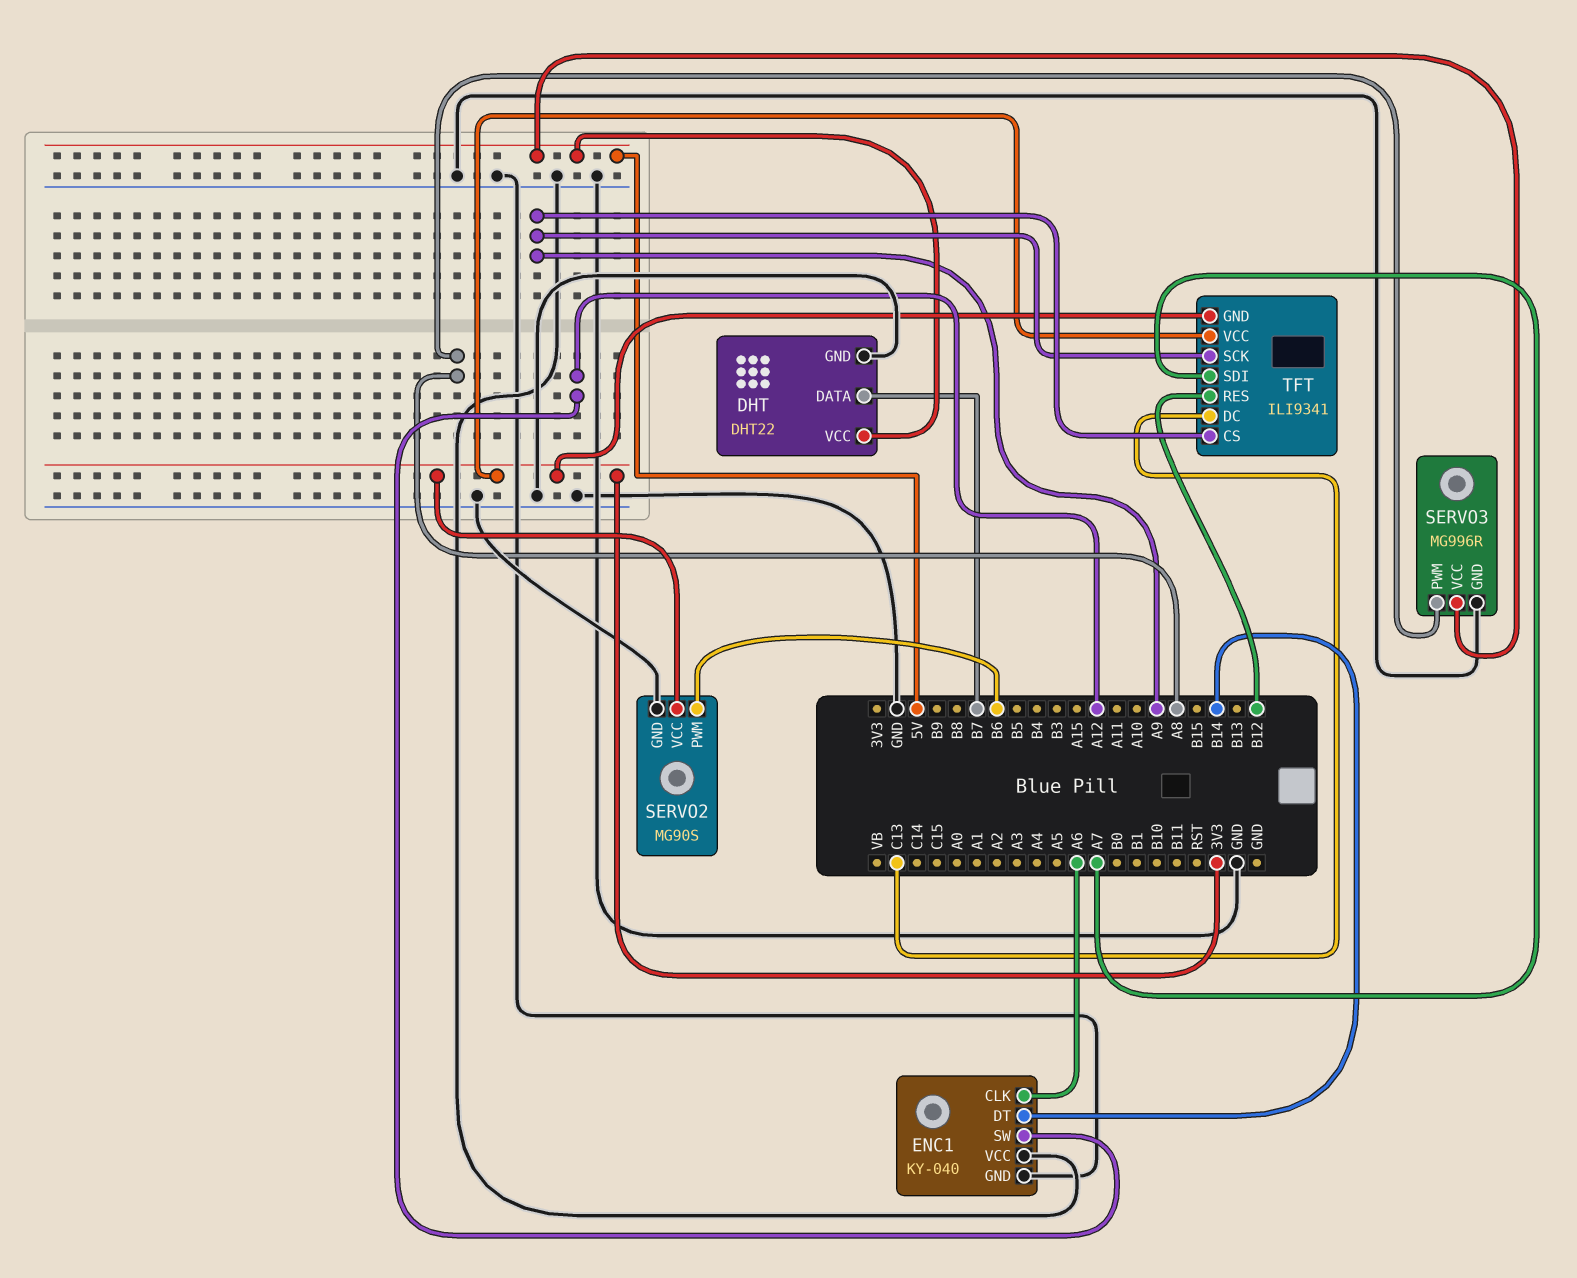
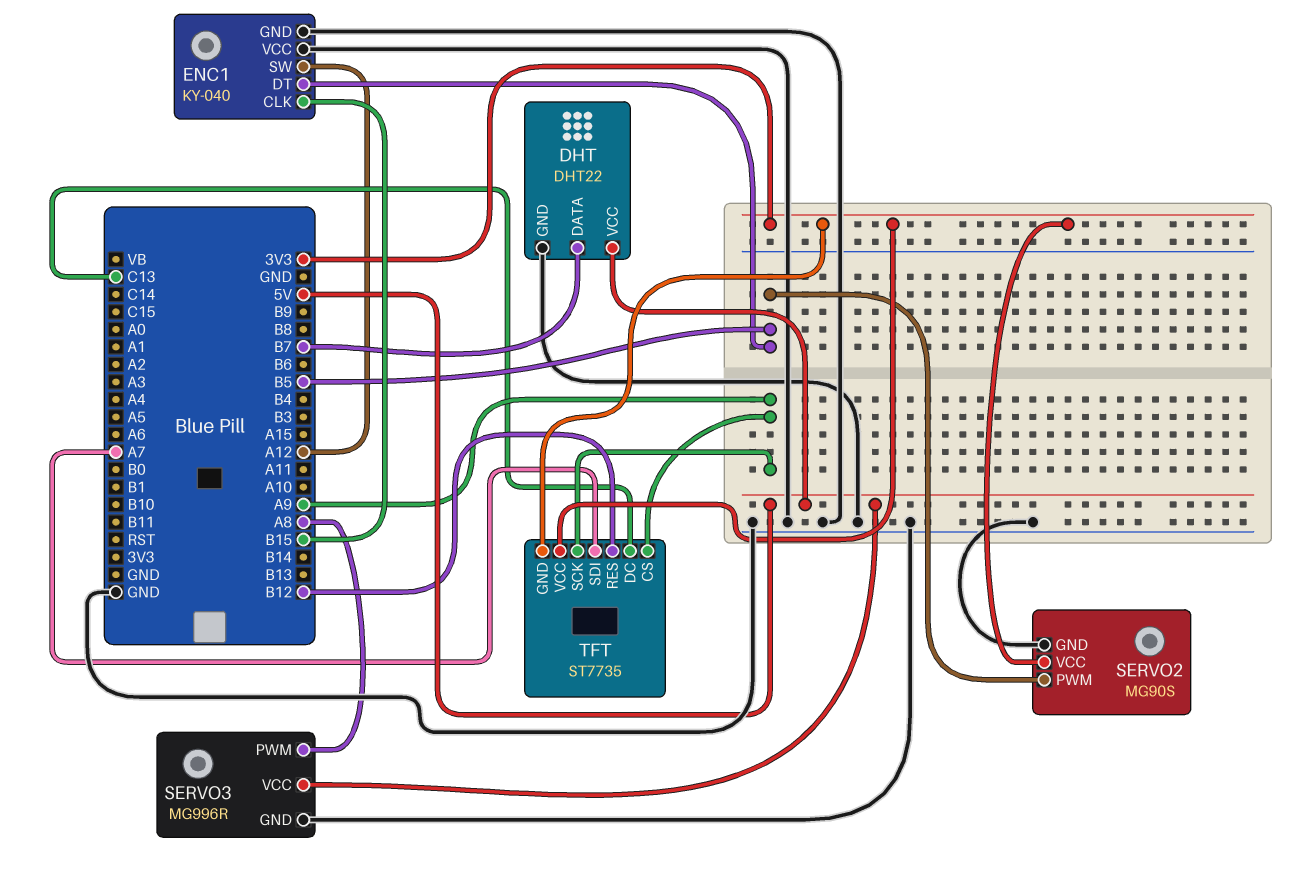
ENC1 pin CLK: A6 -> B15
ENC1 pin DT: B14 -> B5
SERVO2 pin PWM: B6 -> B5
TFT: ILI9341 -> ST7735

